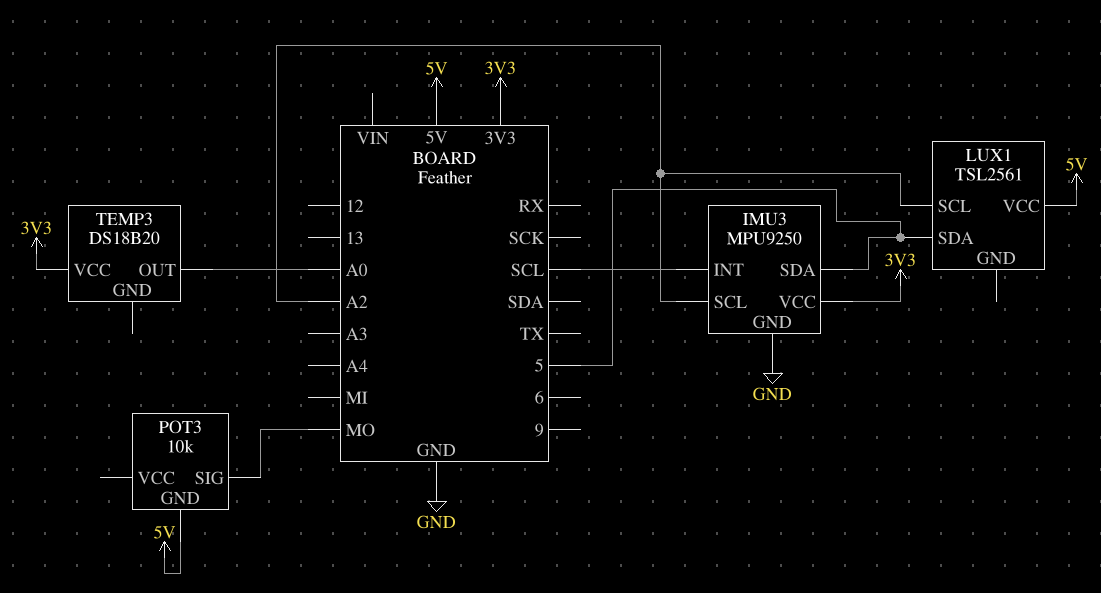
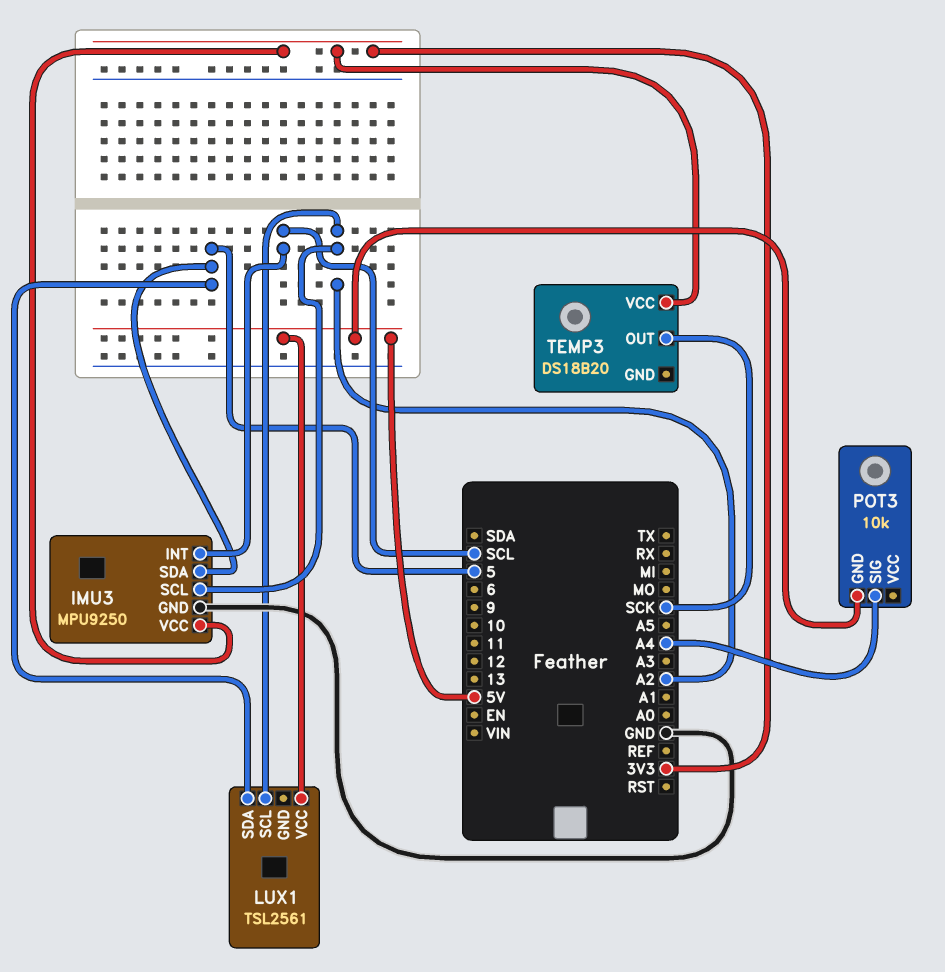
POT3 pin SIG: MO -> A4
TEMP3 pin OUT: A0 -> SCK

